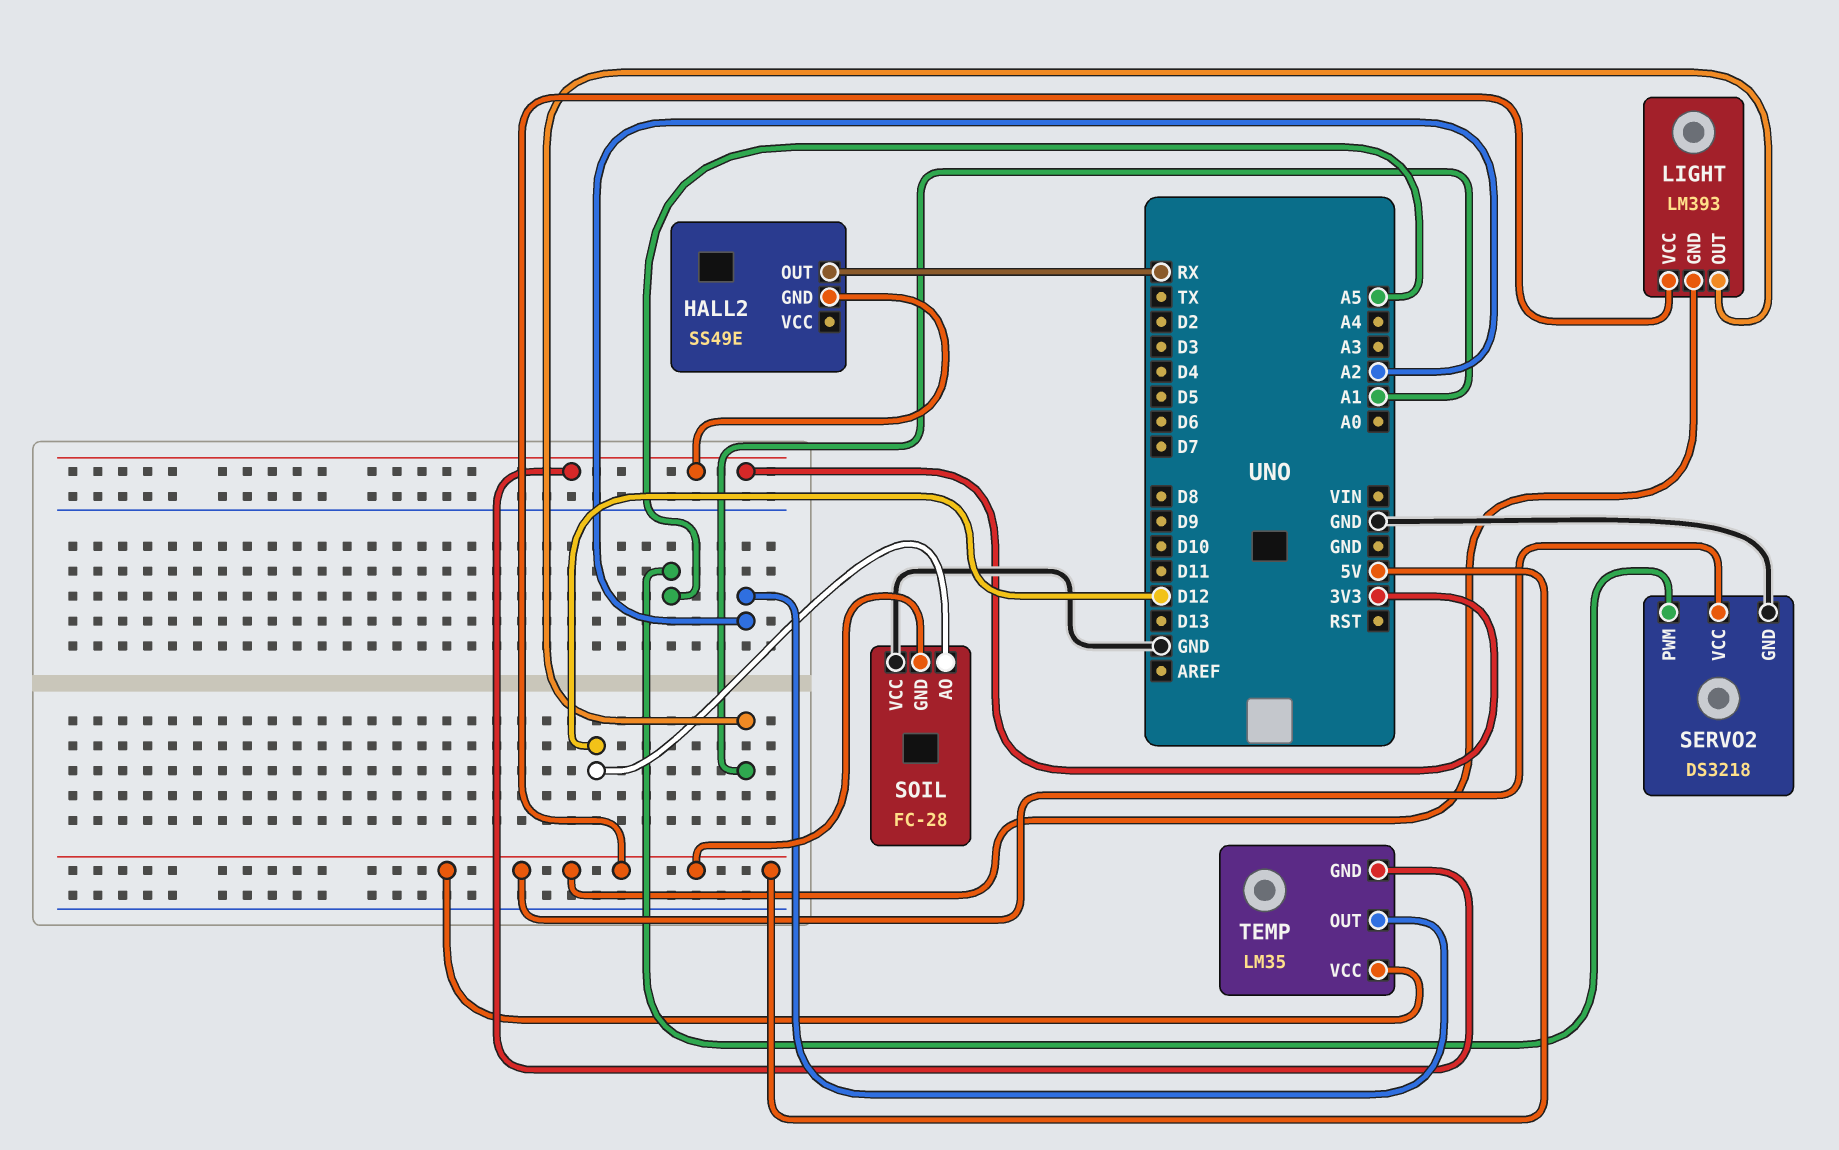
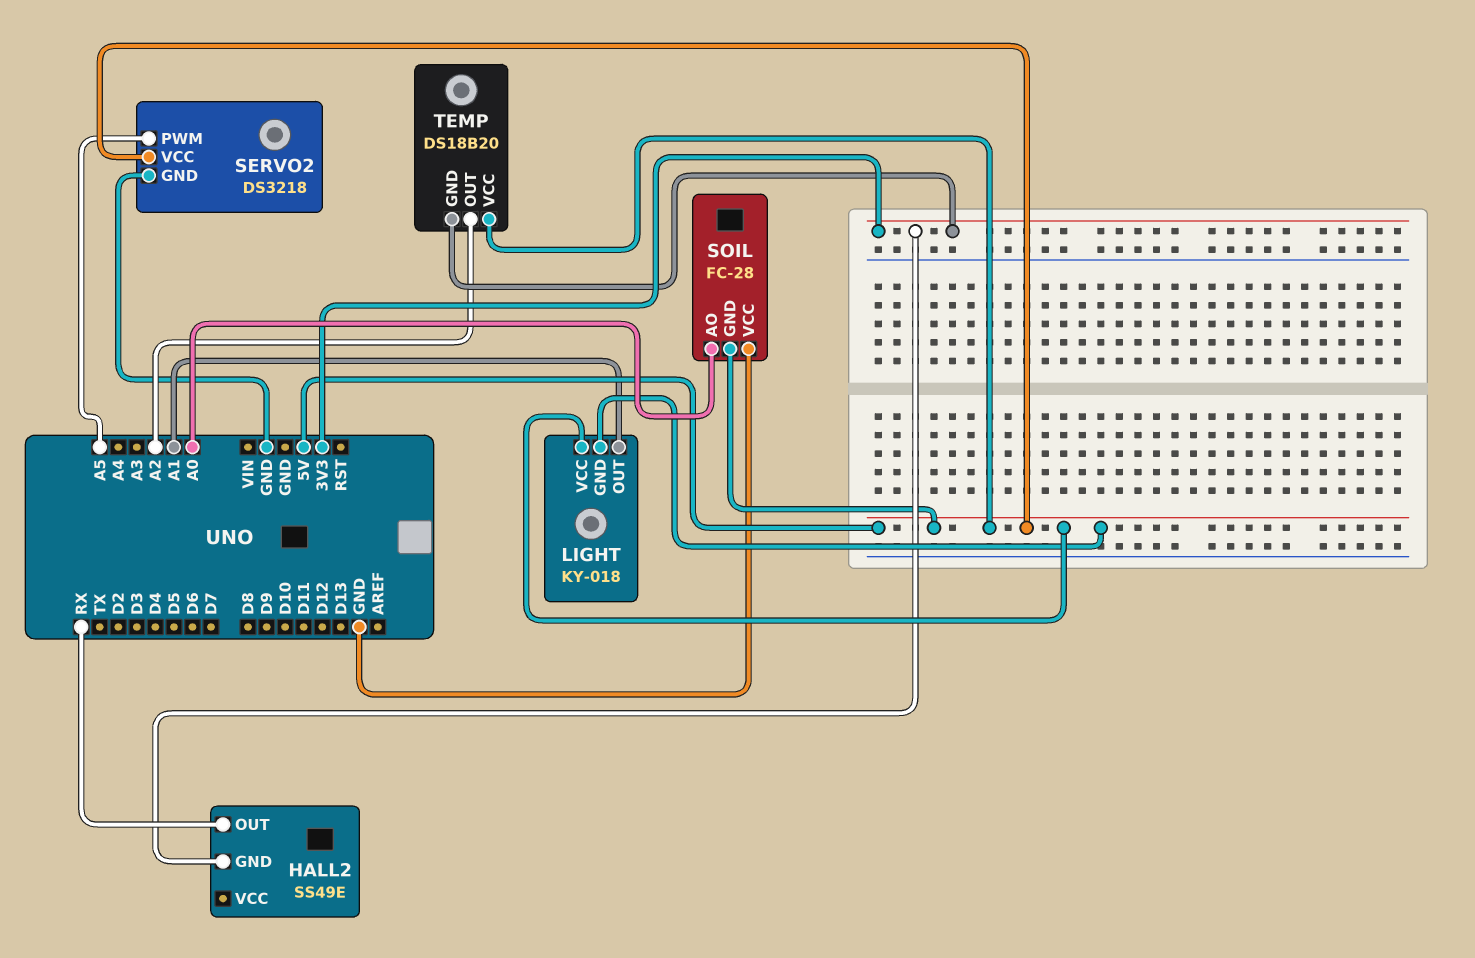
LIGHT: LM393 -> KY-018
SOIL pin AO: D12 -> A0
TEMP: LM35 -> DS18B20

